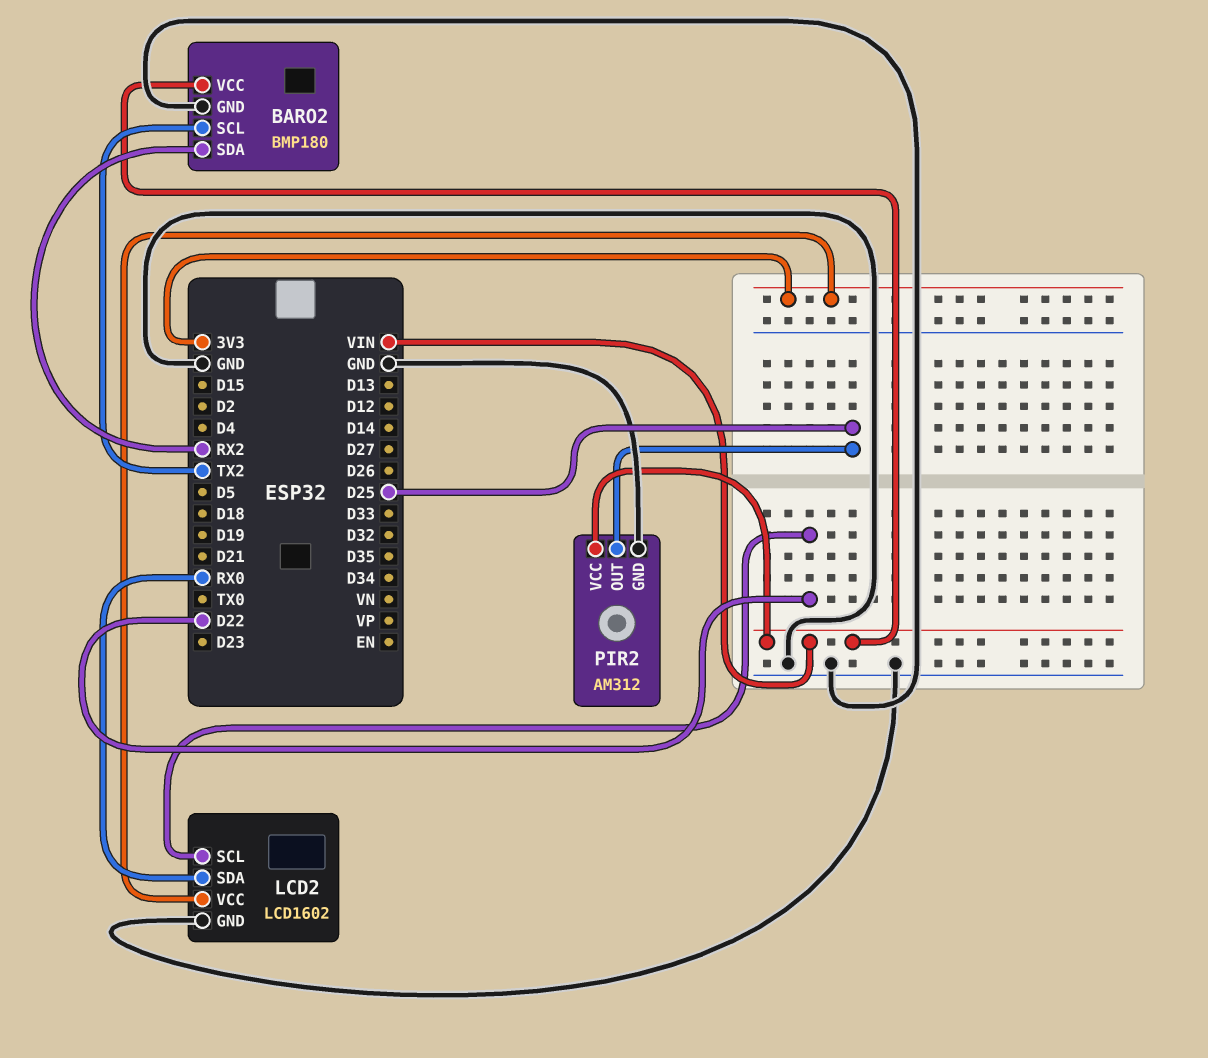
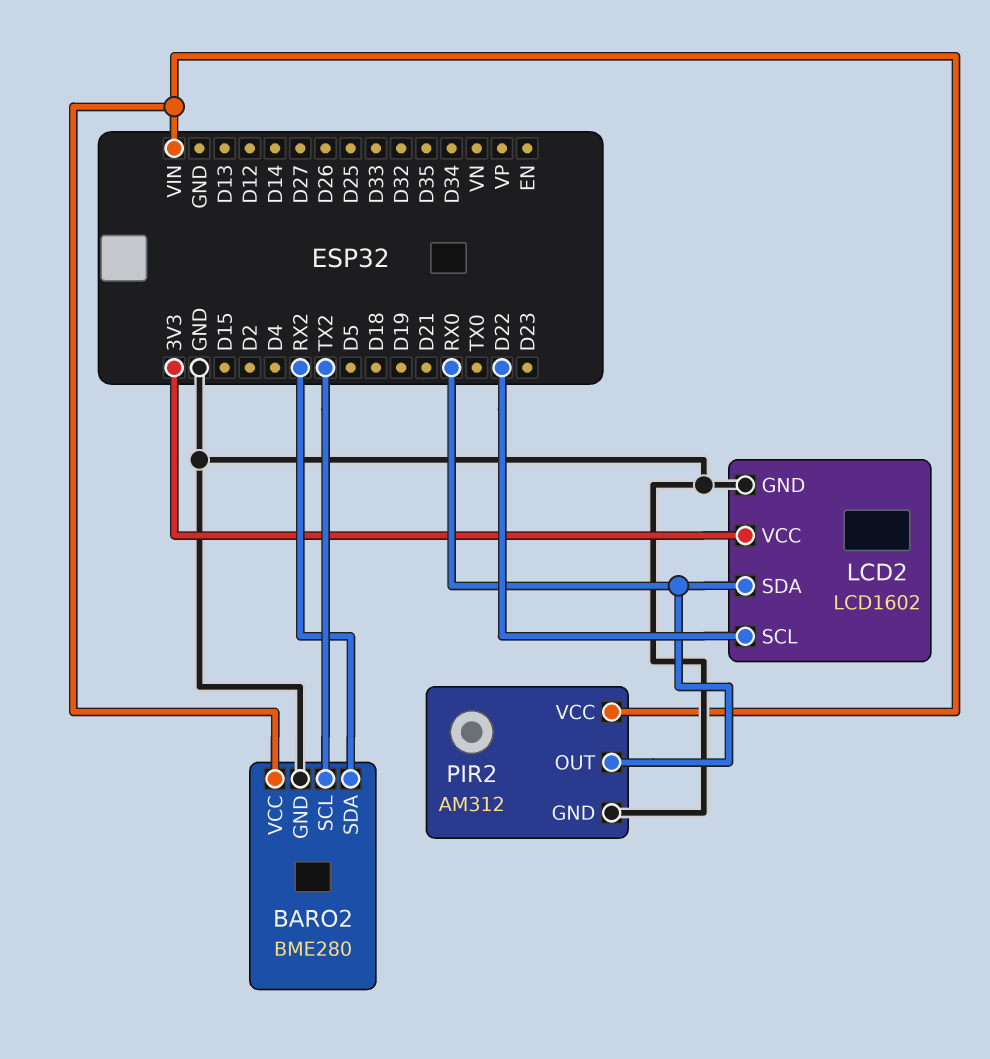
BARO2: BMP180 -> BME280
PIR2 pin OUT: D25 -> RX0

